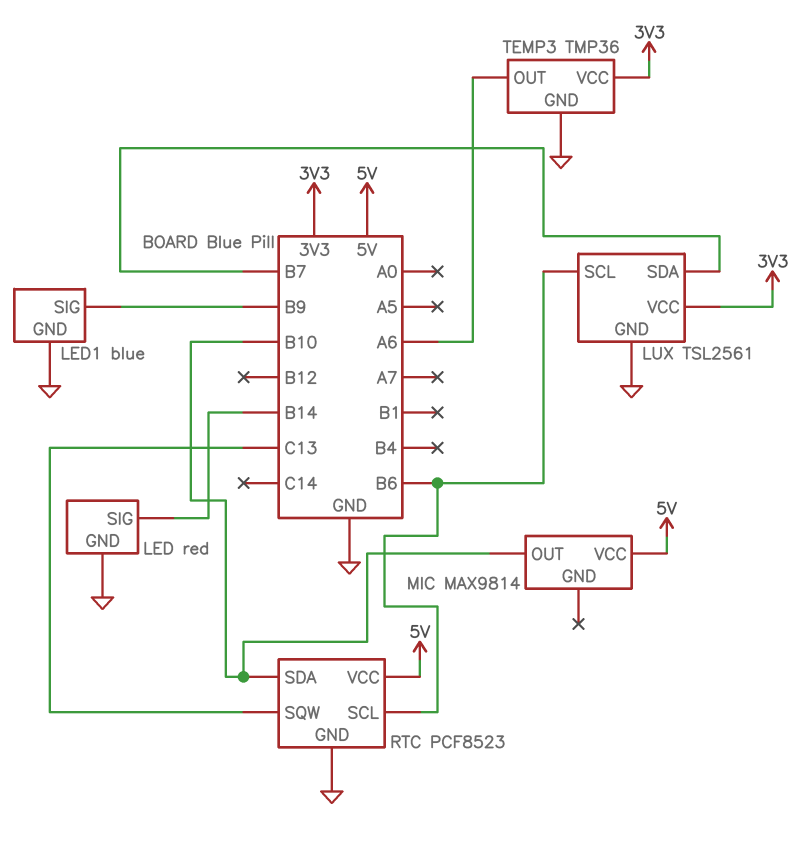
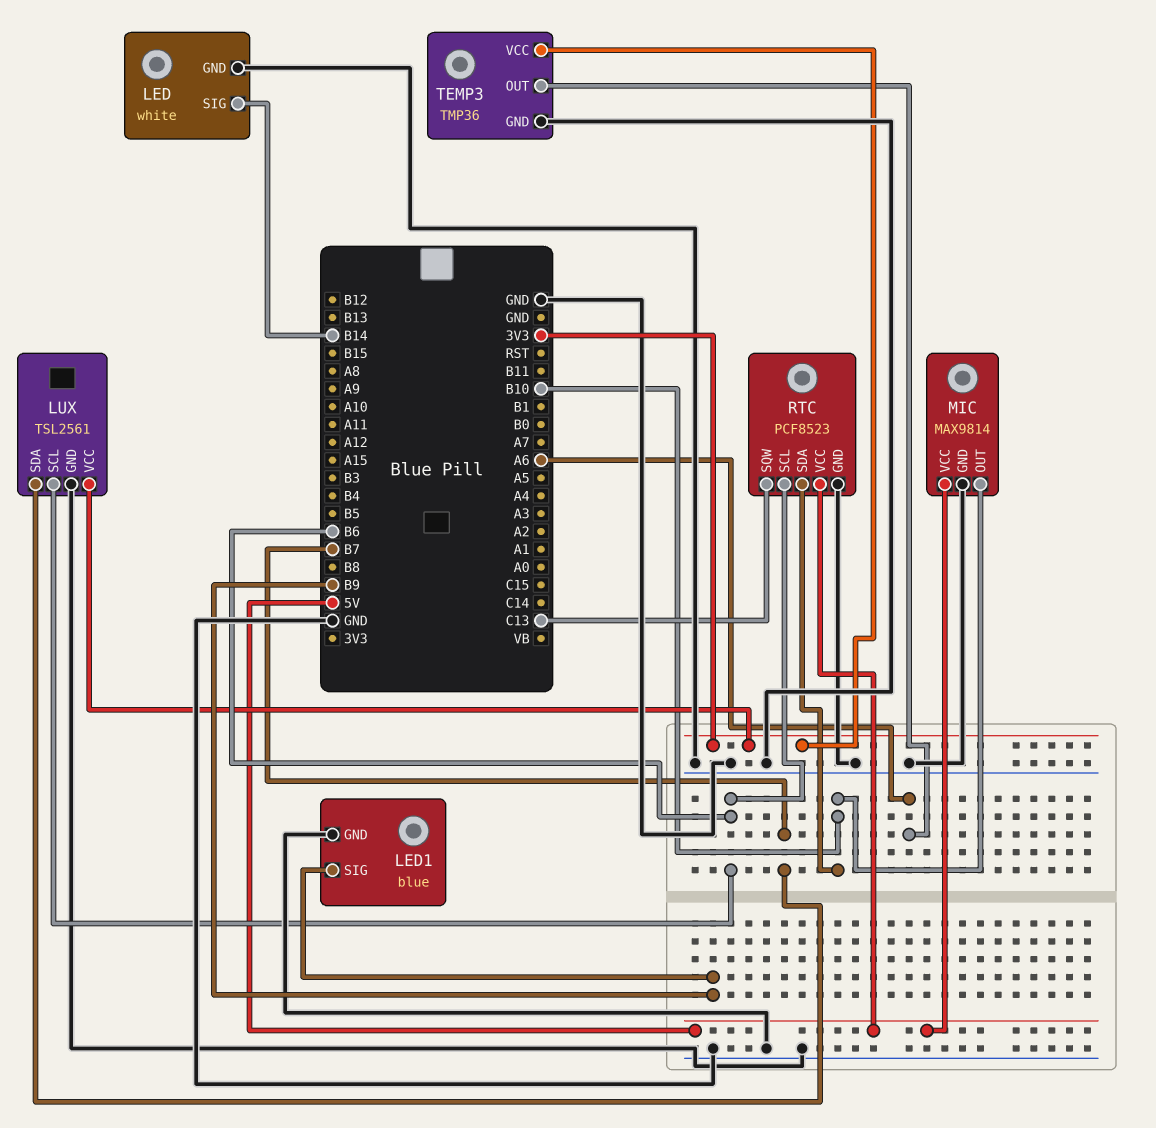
LED: red -> white
MIC pin GND: none -> GND

